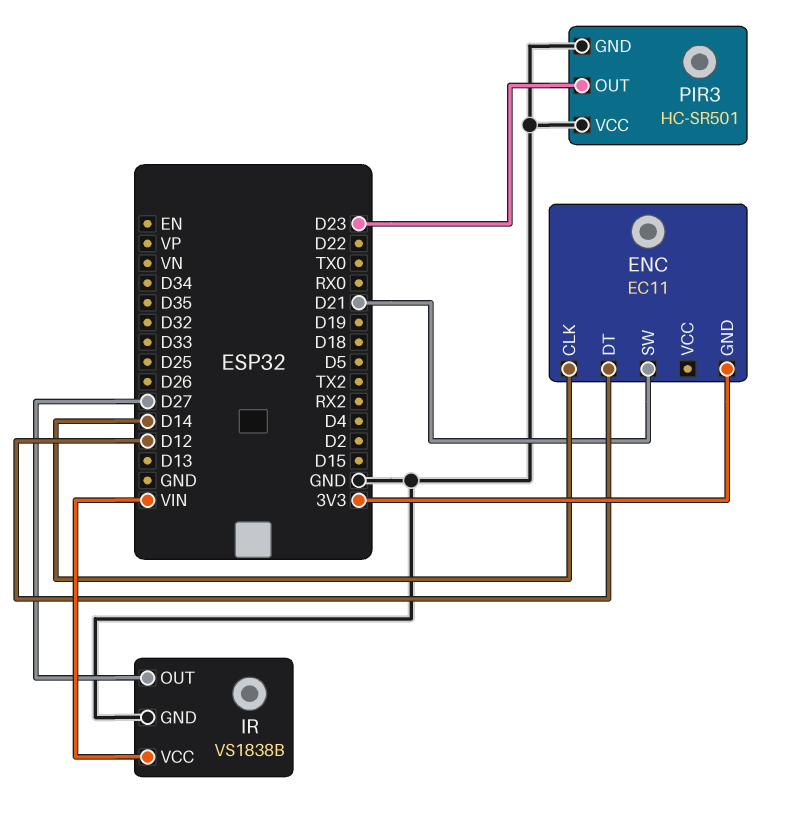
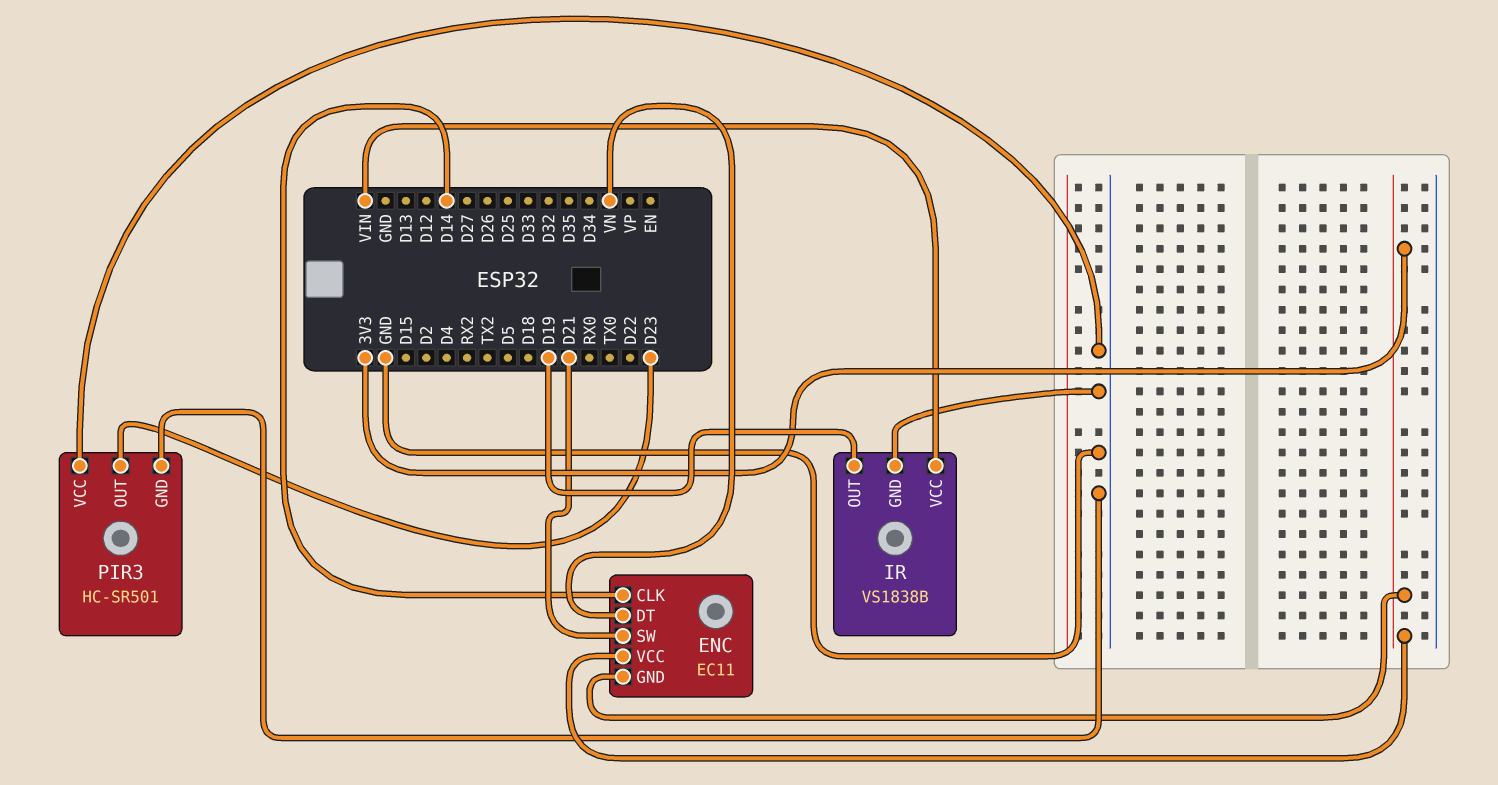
ENC pin DT: D12 -> VN
ENC pin VCC: none -> 3V3
IR pin OUT: D27 -> D19

